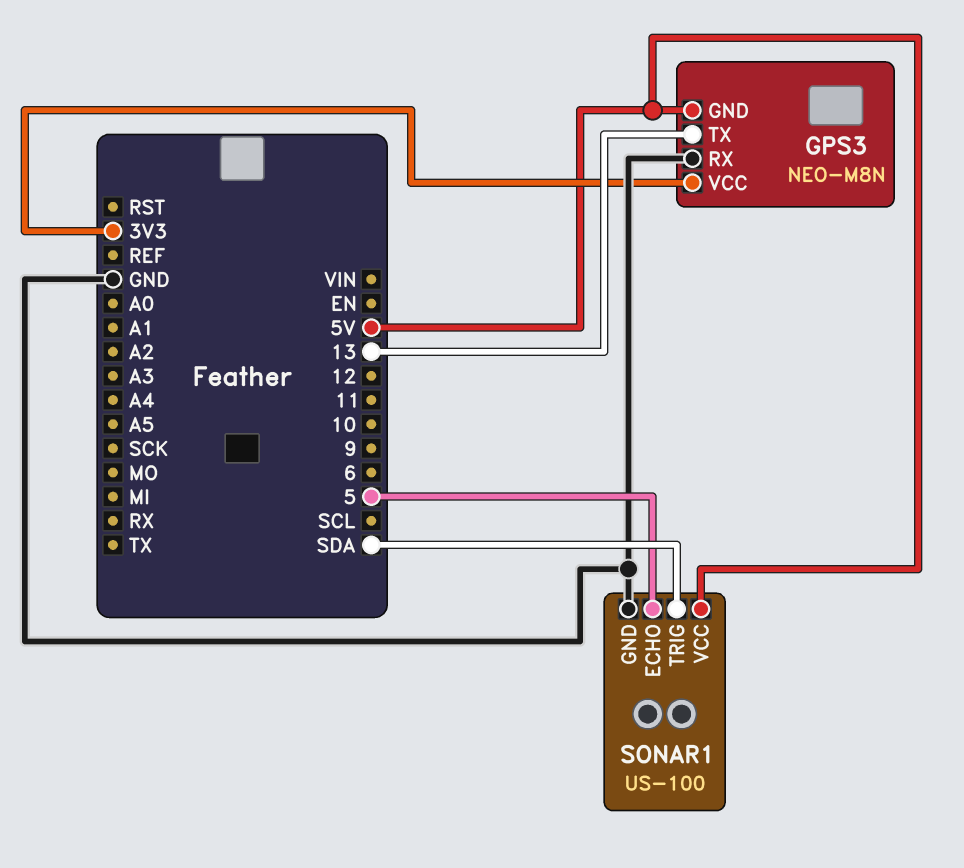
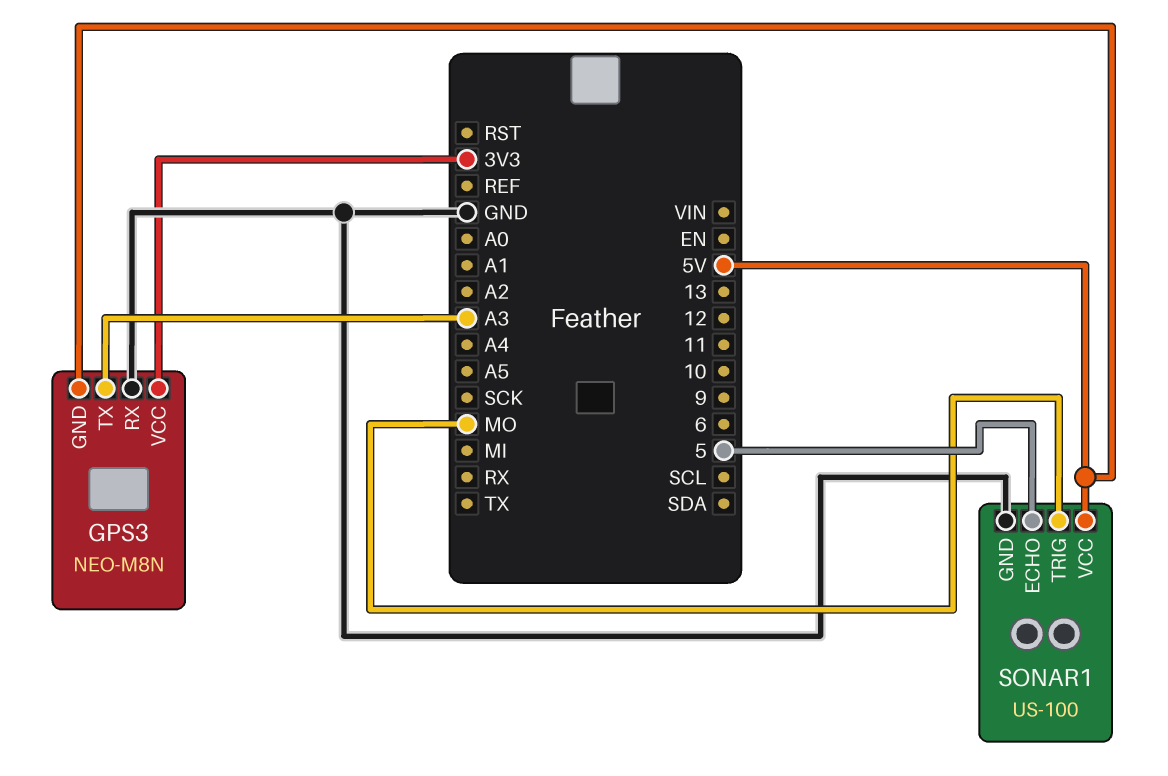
GPS3 pin TX: 13 -> A3
SONAR1 pin TRIG: SDA -> MO

